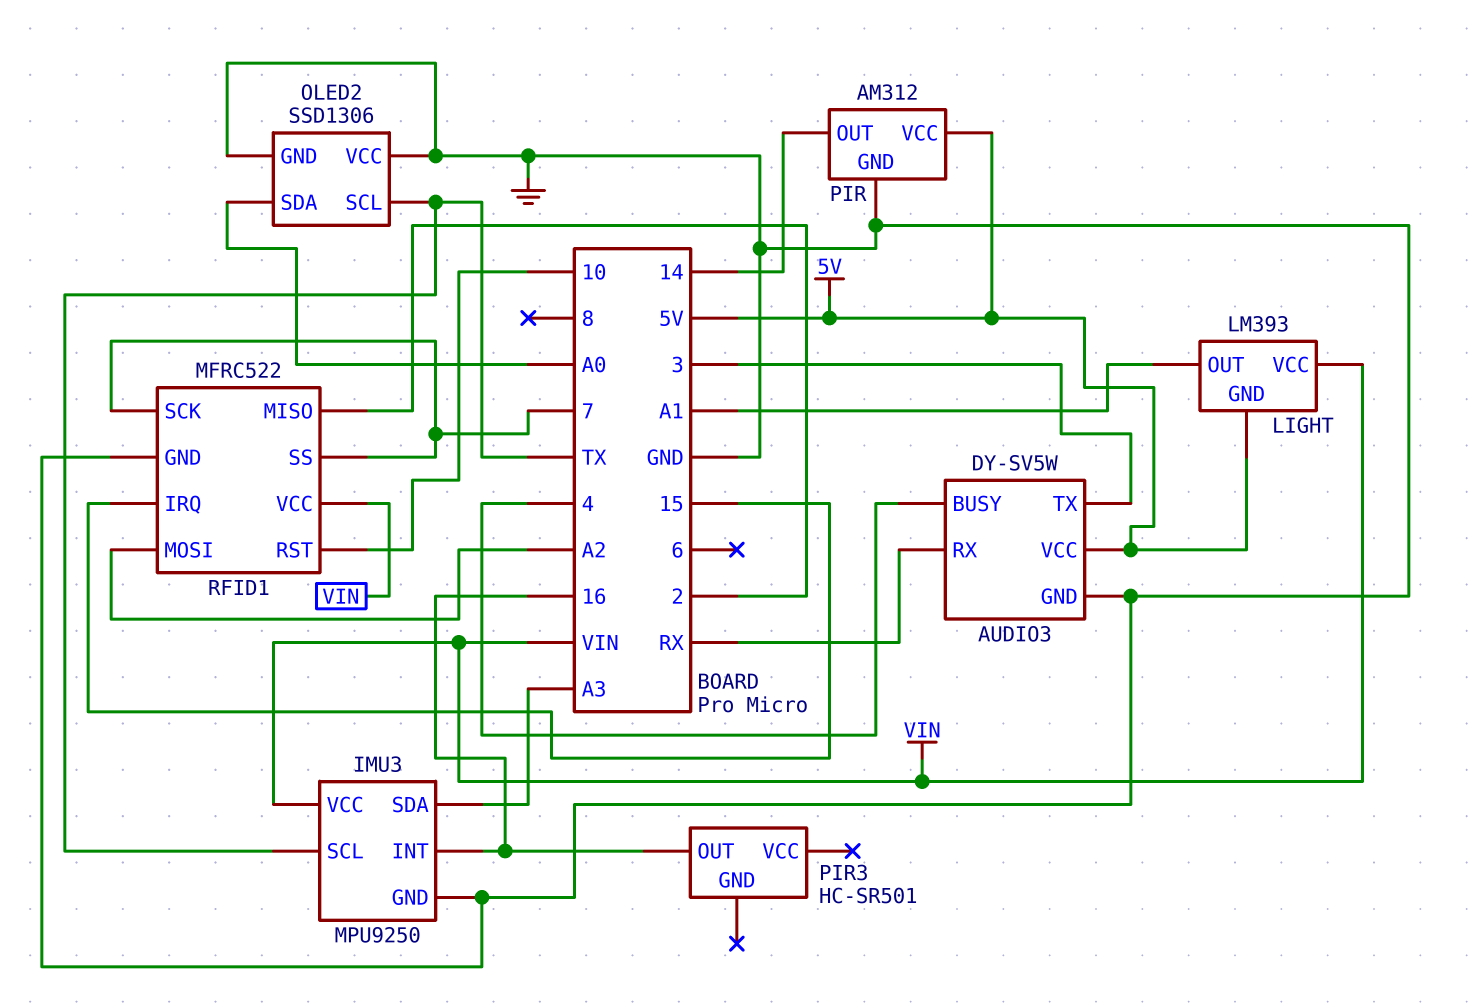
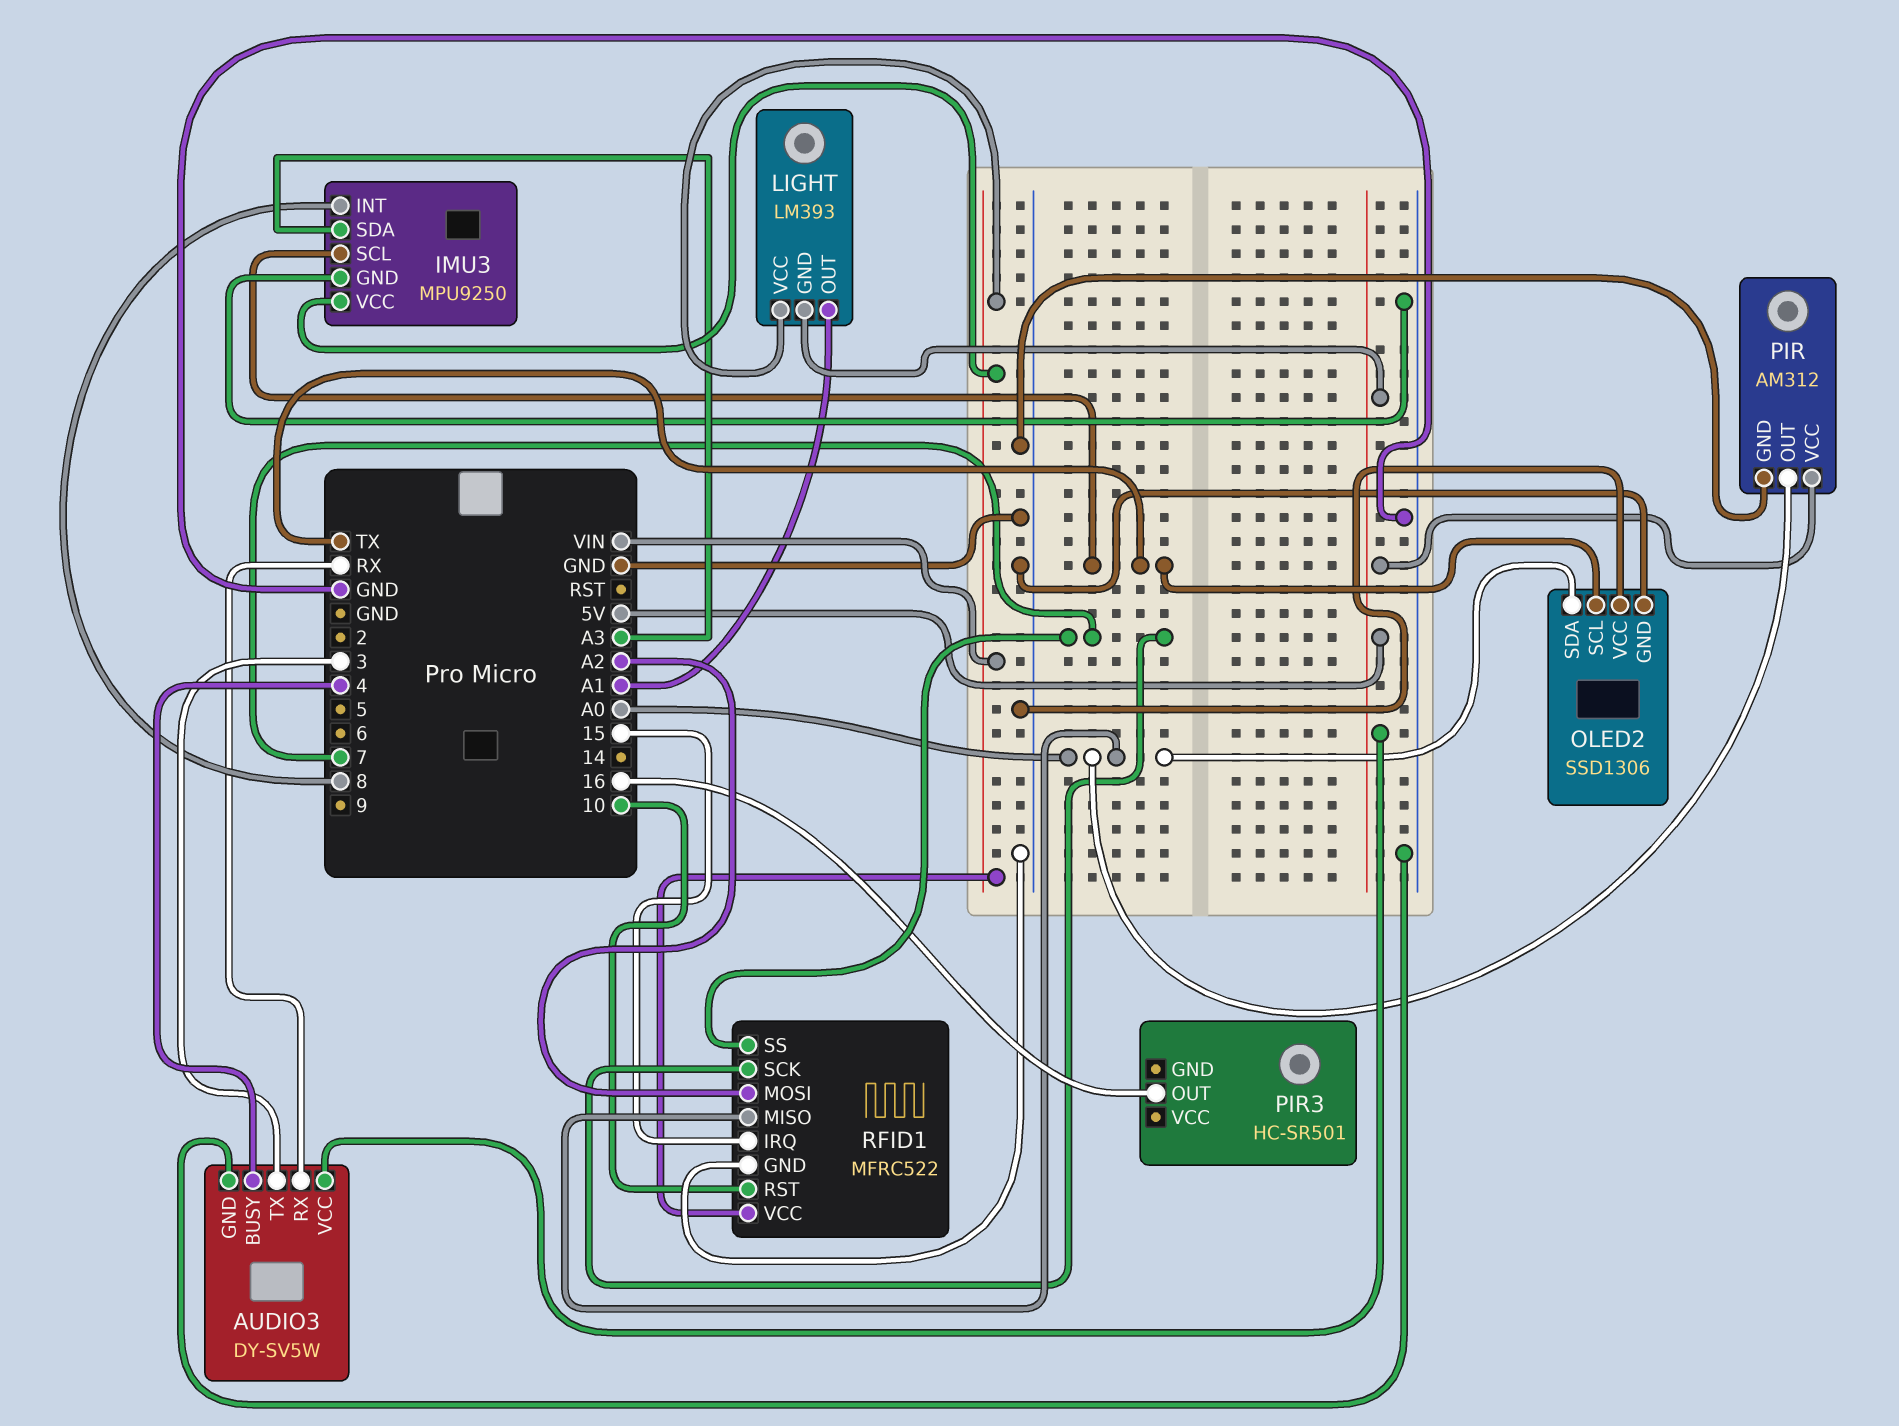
IMU3 pin INT: 16 -> 8
PIR pin OUT: 14 -> A0
RFID1 pin MISO: 2 -> A0

